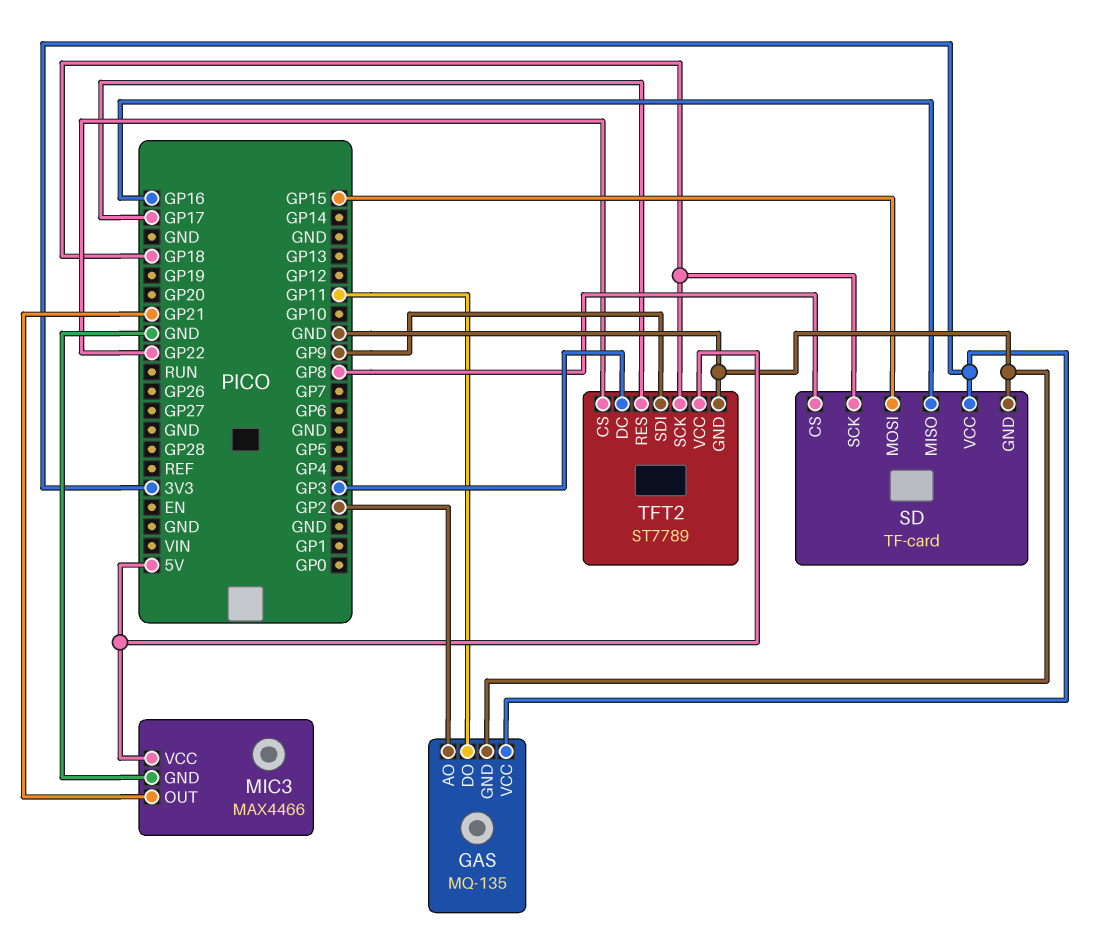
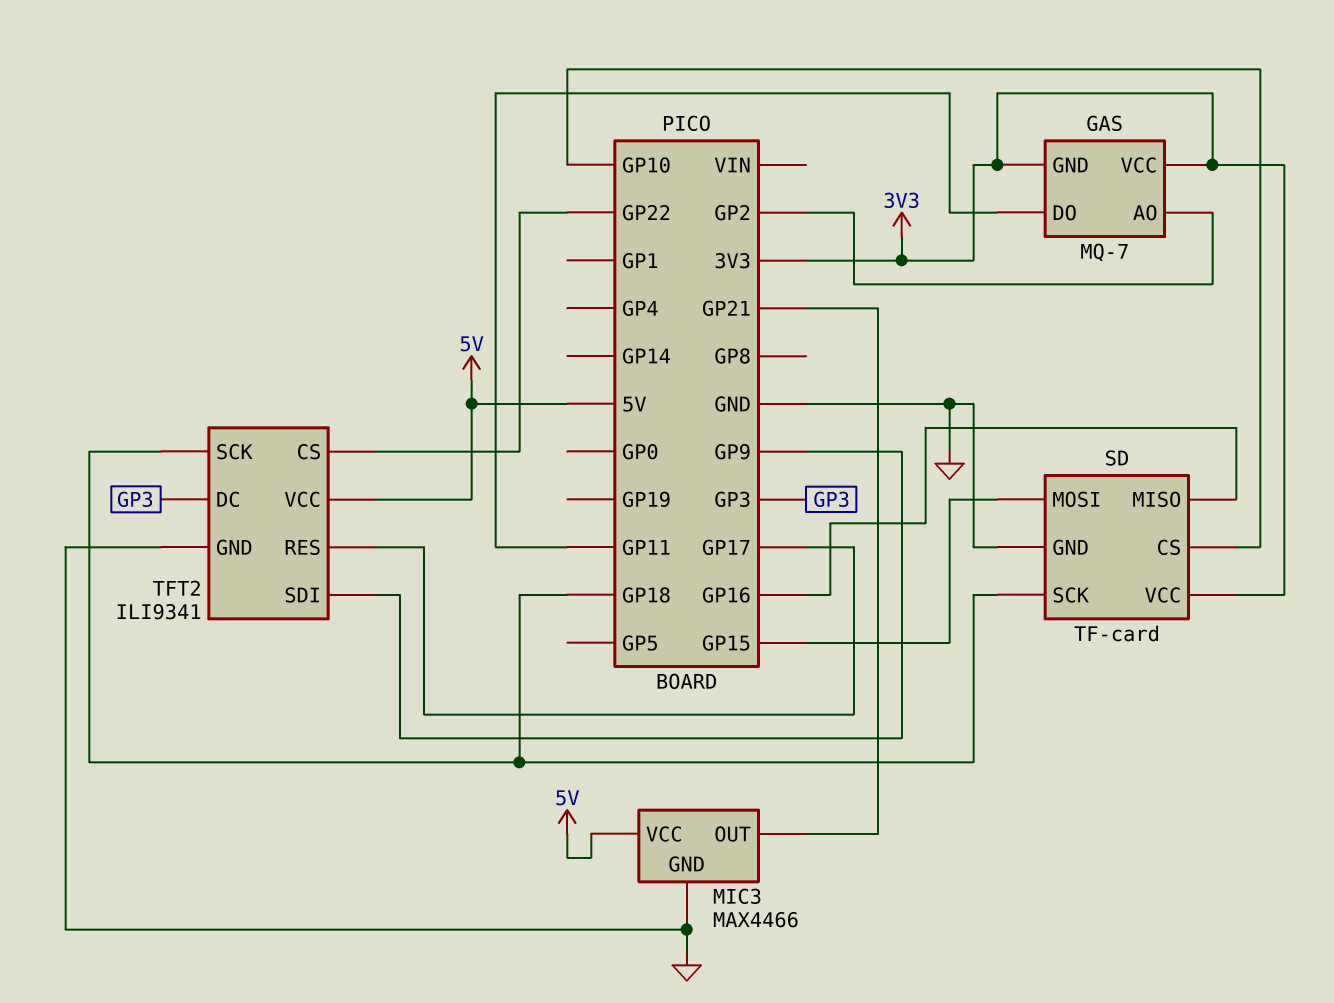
GAS: MQ-135 -> MQ-7
GAS pin GND: GND -> 3V3
SD pin CS: GP8 -> GP10
TFT2: ST7789 -> ILI9341

